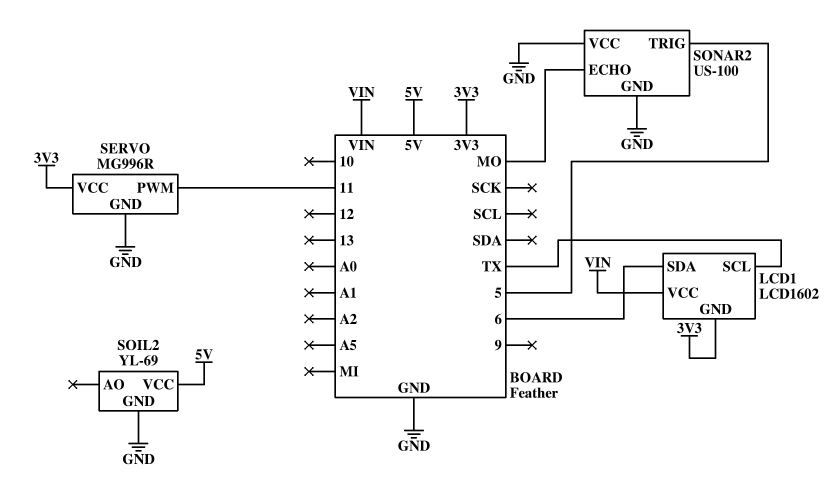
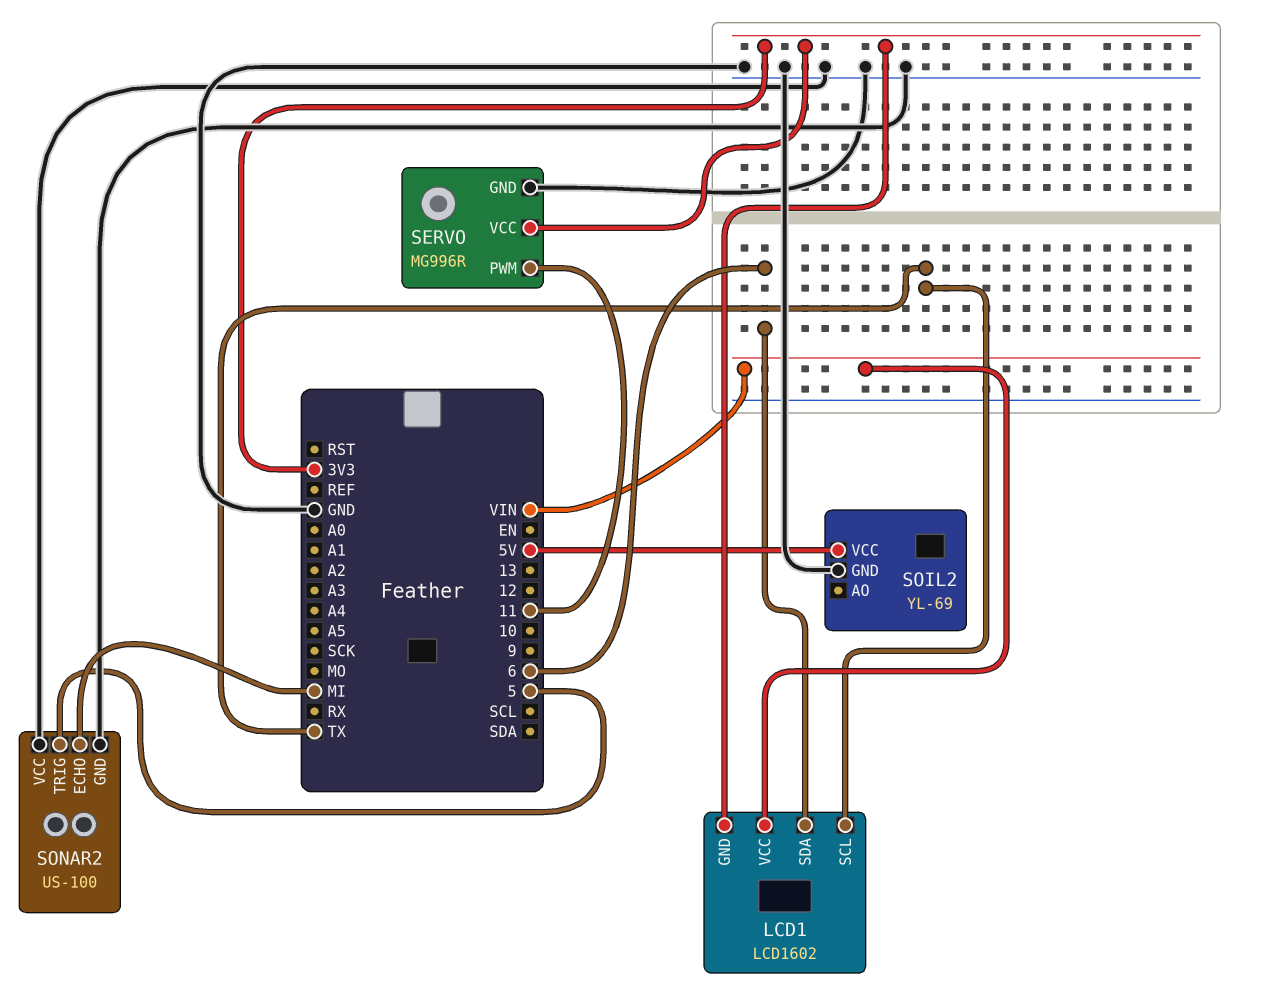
SONAR2 pin ECHO: MO -> MI

